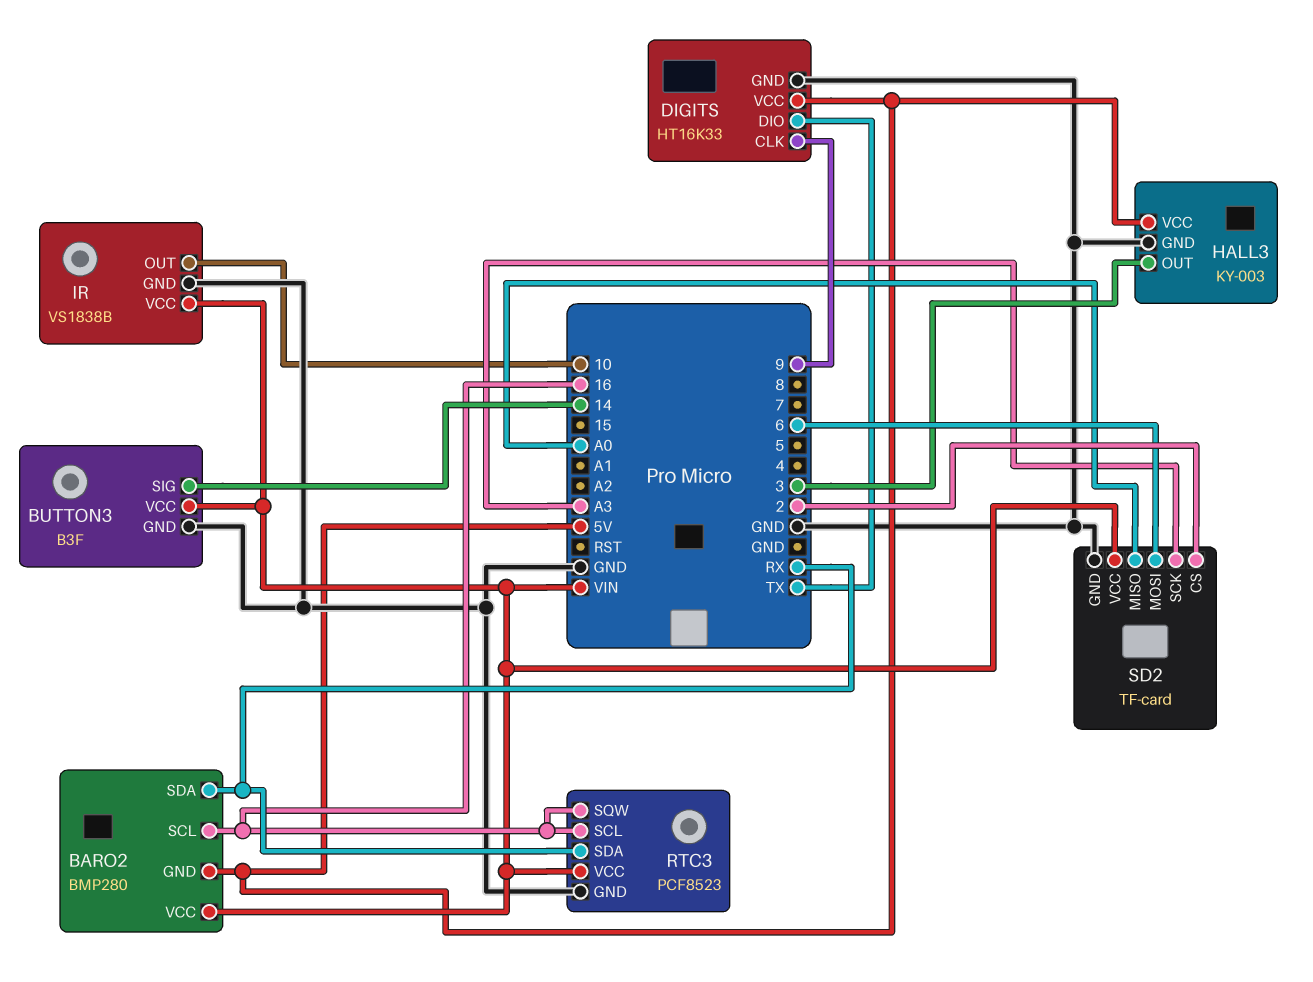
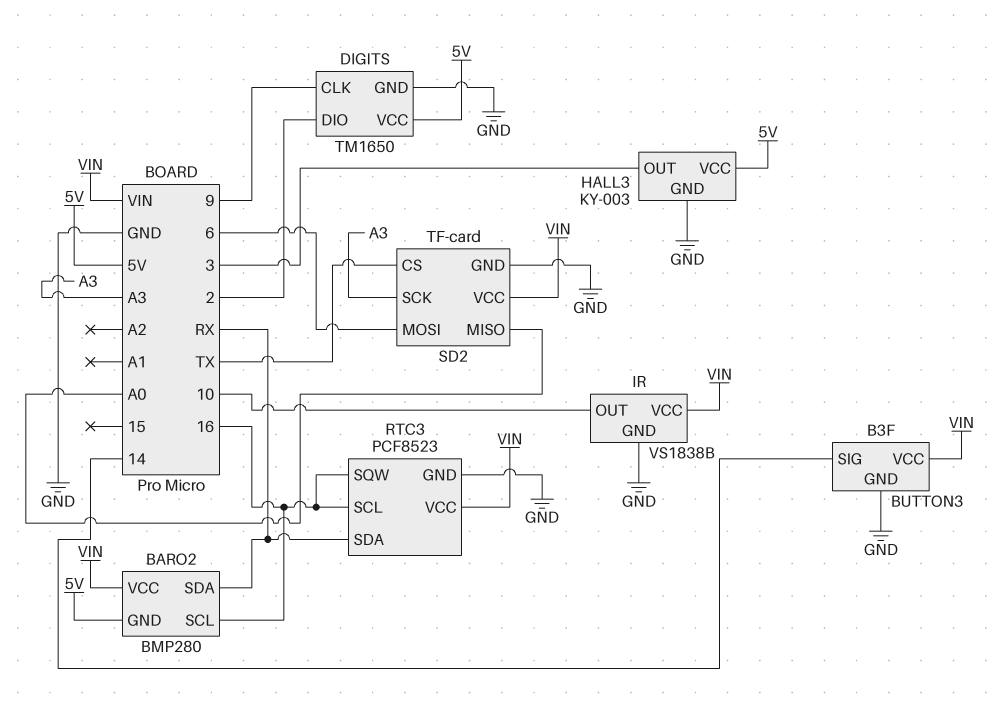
DIGITS: HT16K33 -> TM1650
DIGITS pin DIO: TX -> 2
SD2 pin CS: 2 -> TX

